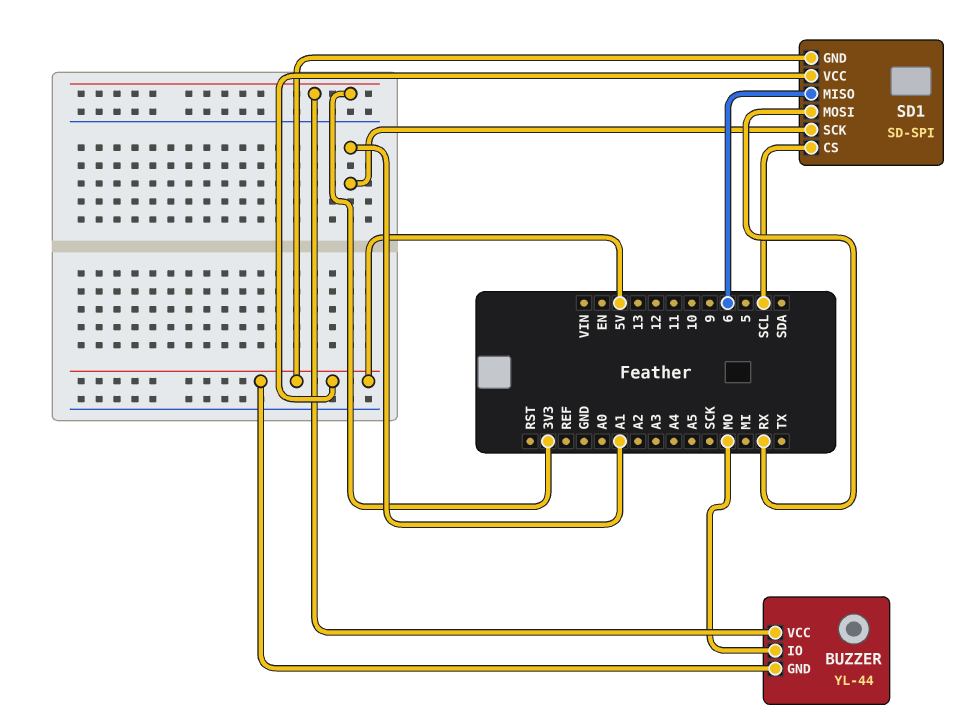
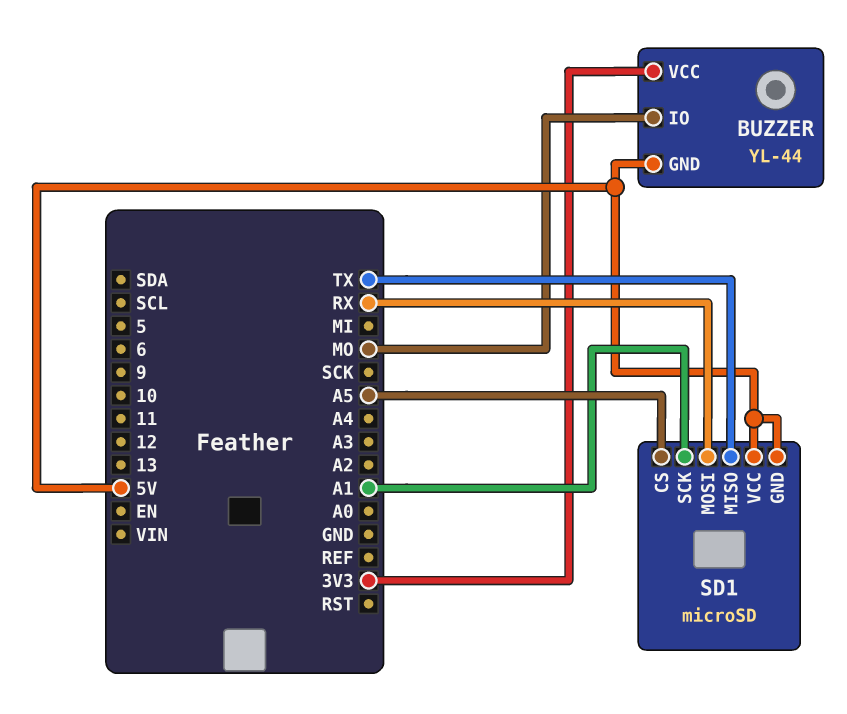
SD1: SD-SPI -> microSD
SD1 pin CS: SCL -> A5
SD1 pin MISO: 6 -> TX

